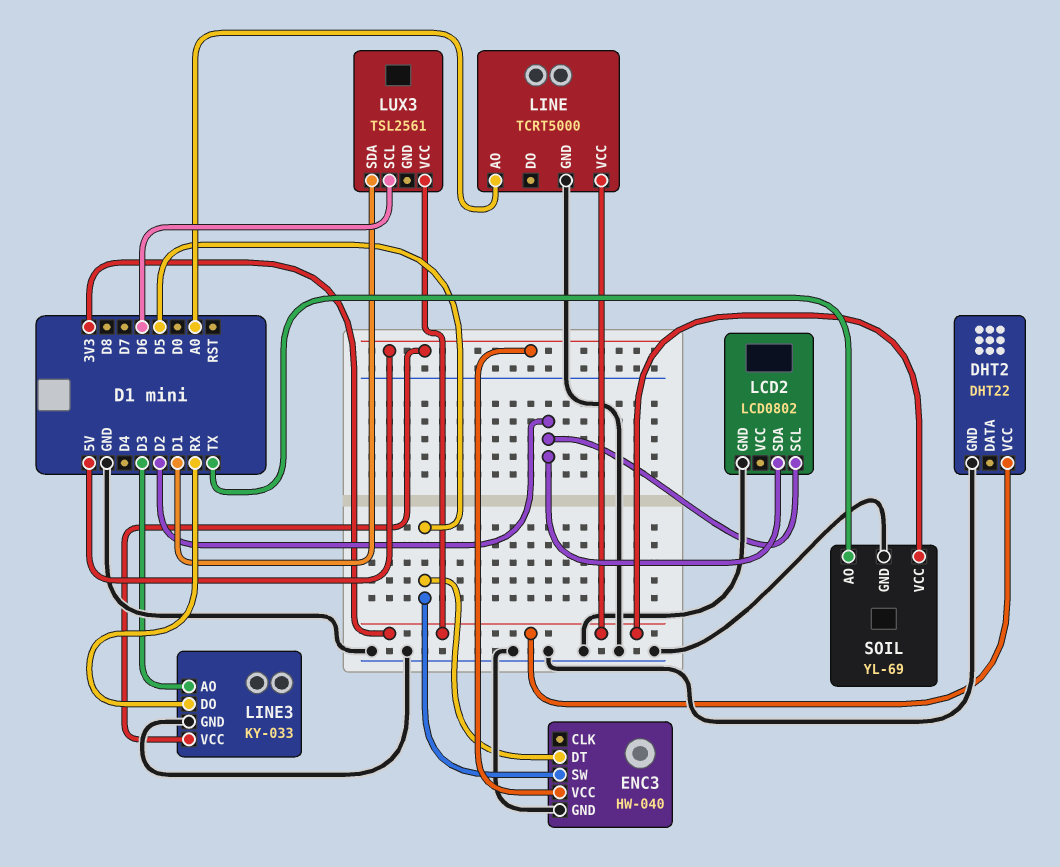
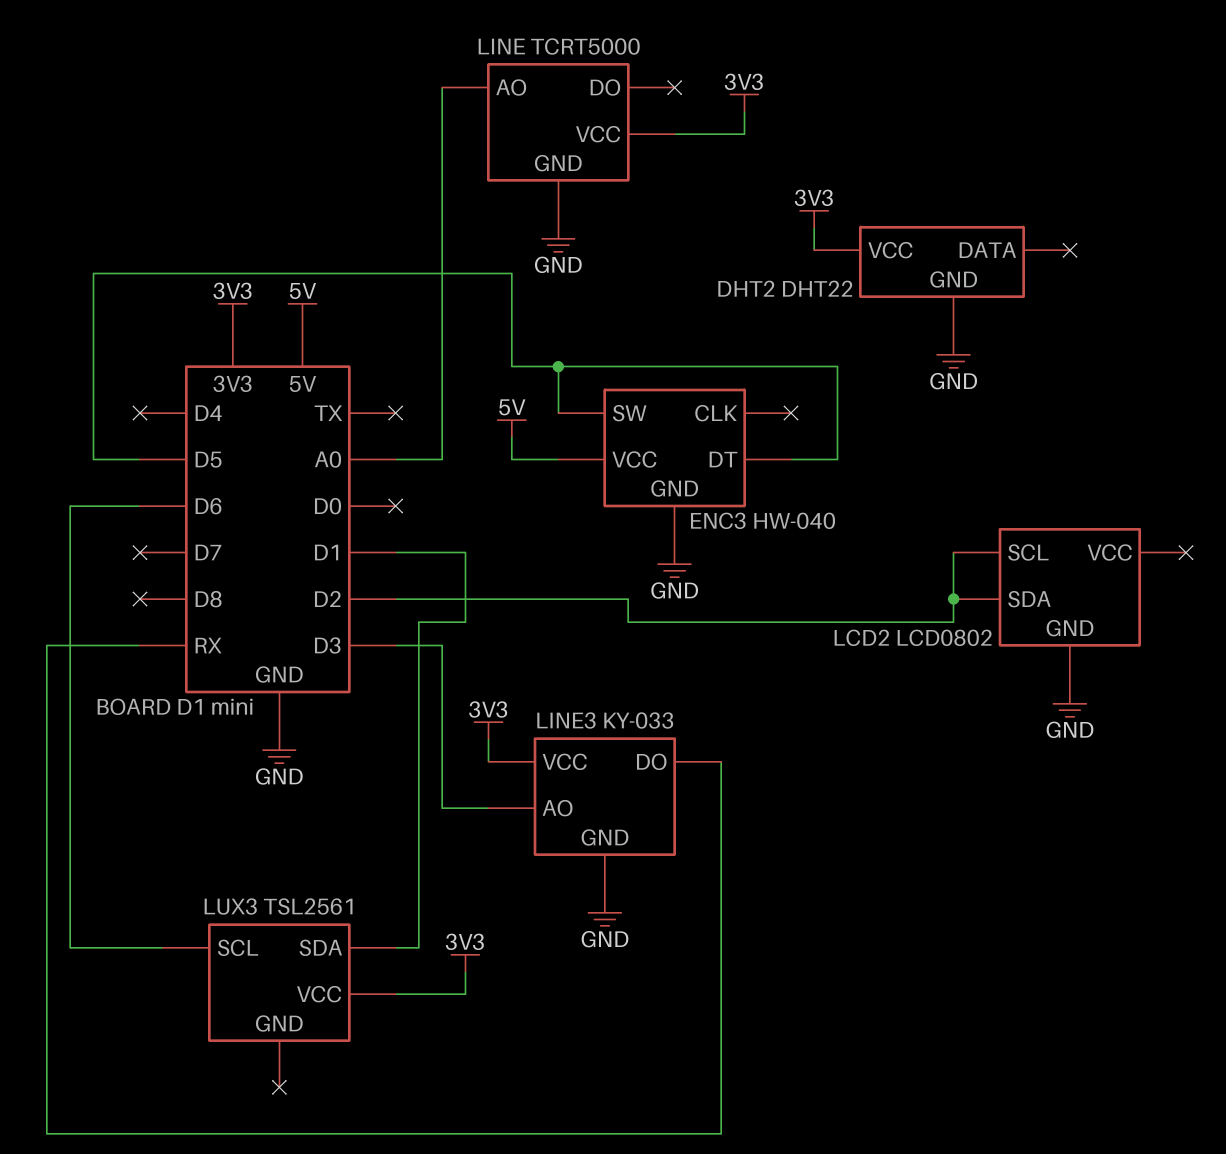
LINE3 pin VCC: 5V -> 3V3
SOIL: YL-69 -> none
SOIL pin AO: TX -> none
SOIL pin GND: GND -> none
SOIL pin VCC: 3V3 -> none

